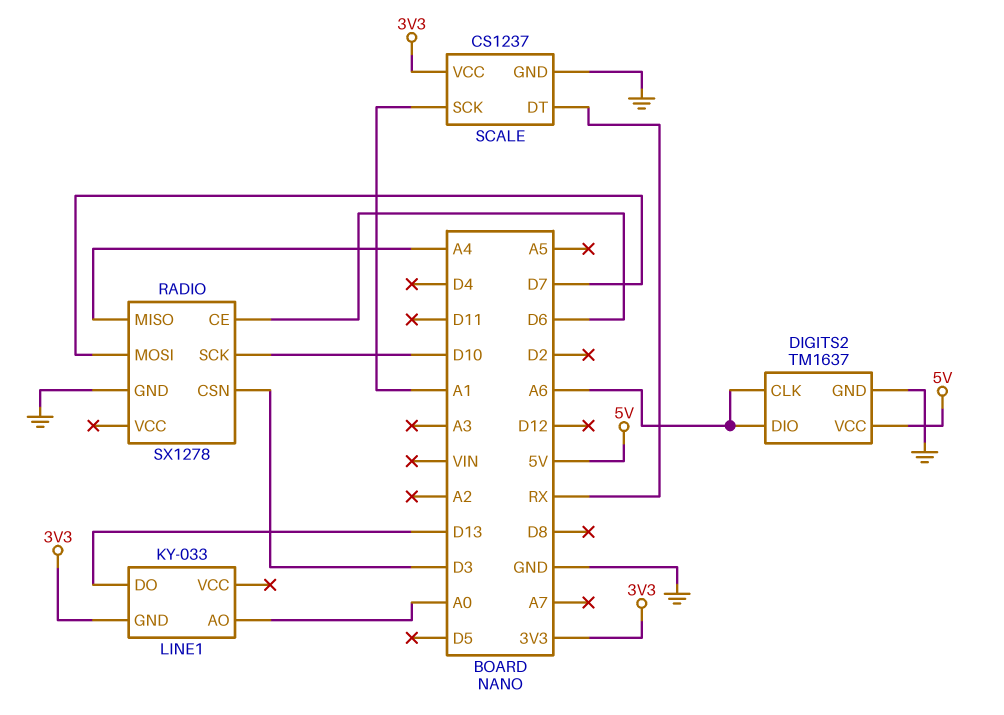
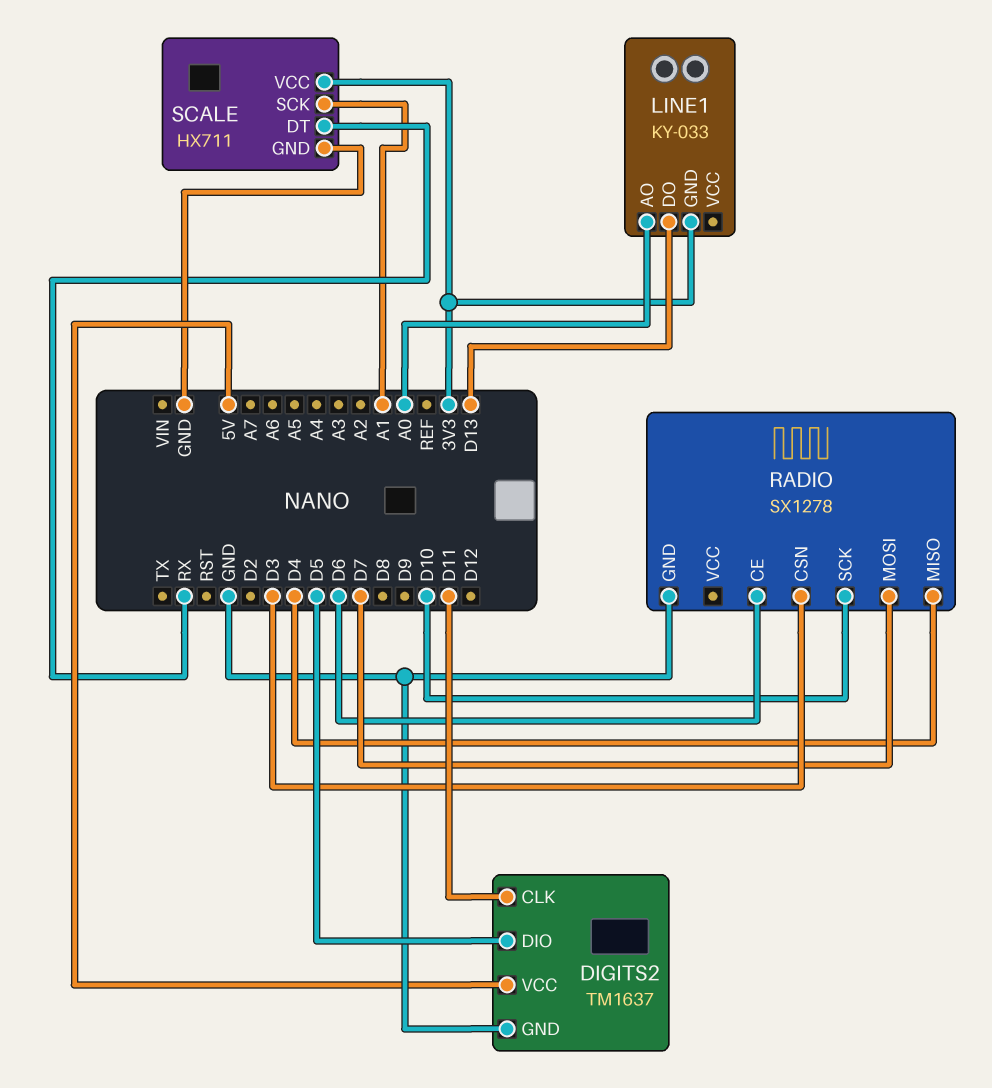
DIGITS2 pin CLK: A6 -> D11
DIGITS2 pin DIO: A6 -> D5
RADIO pin MISO: A4 -> D4
SCALE: CS1237 -> HX711

